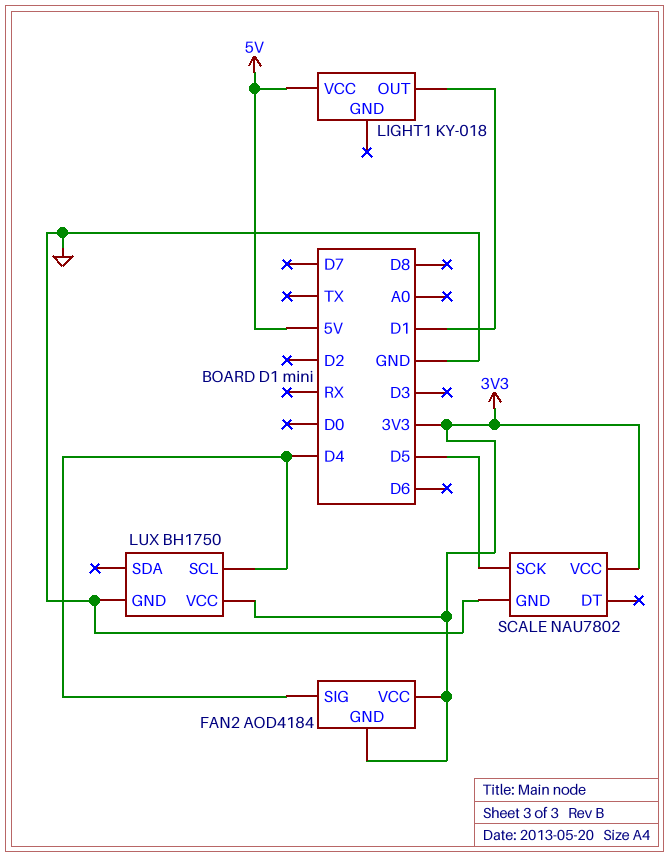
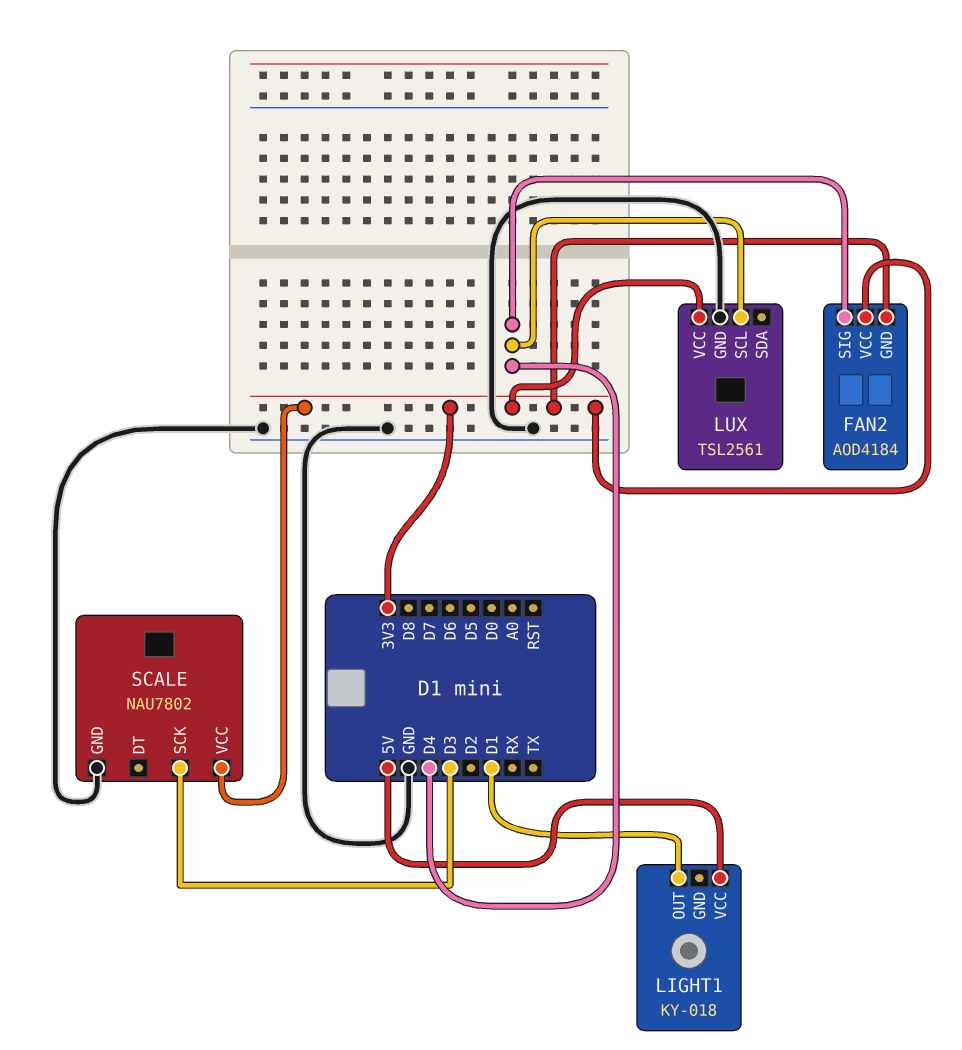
LUX: BH1750 -> TSL2561
SCALE pin SCK: D5 -> D3

